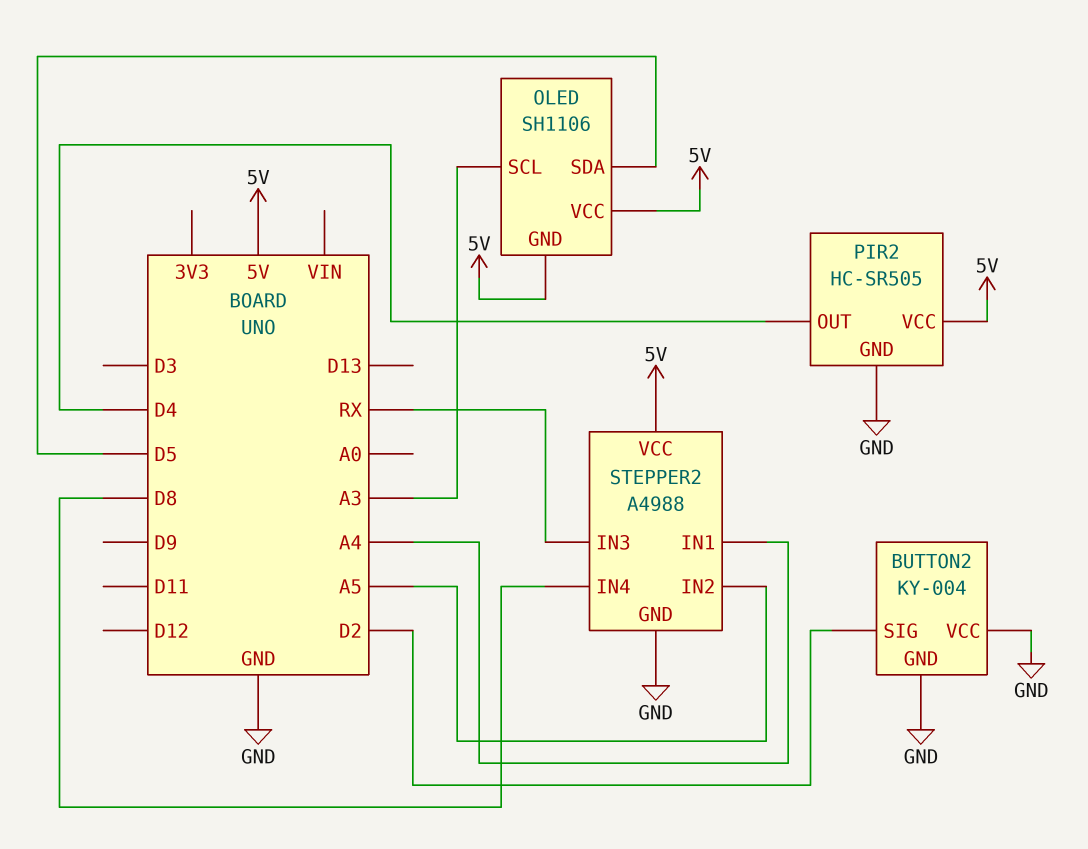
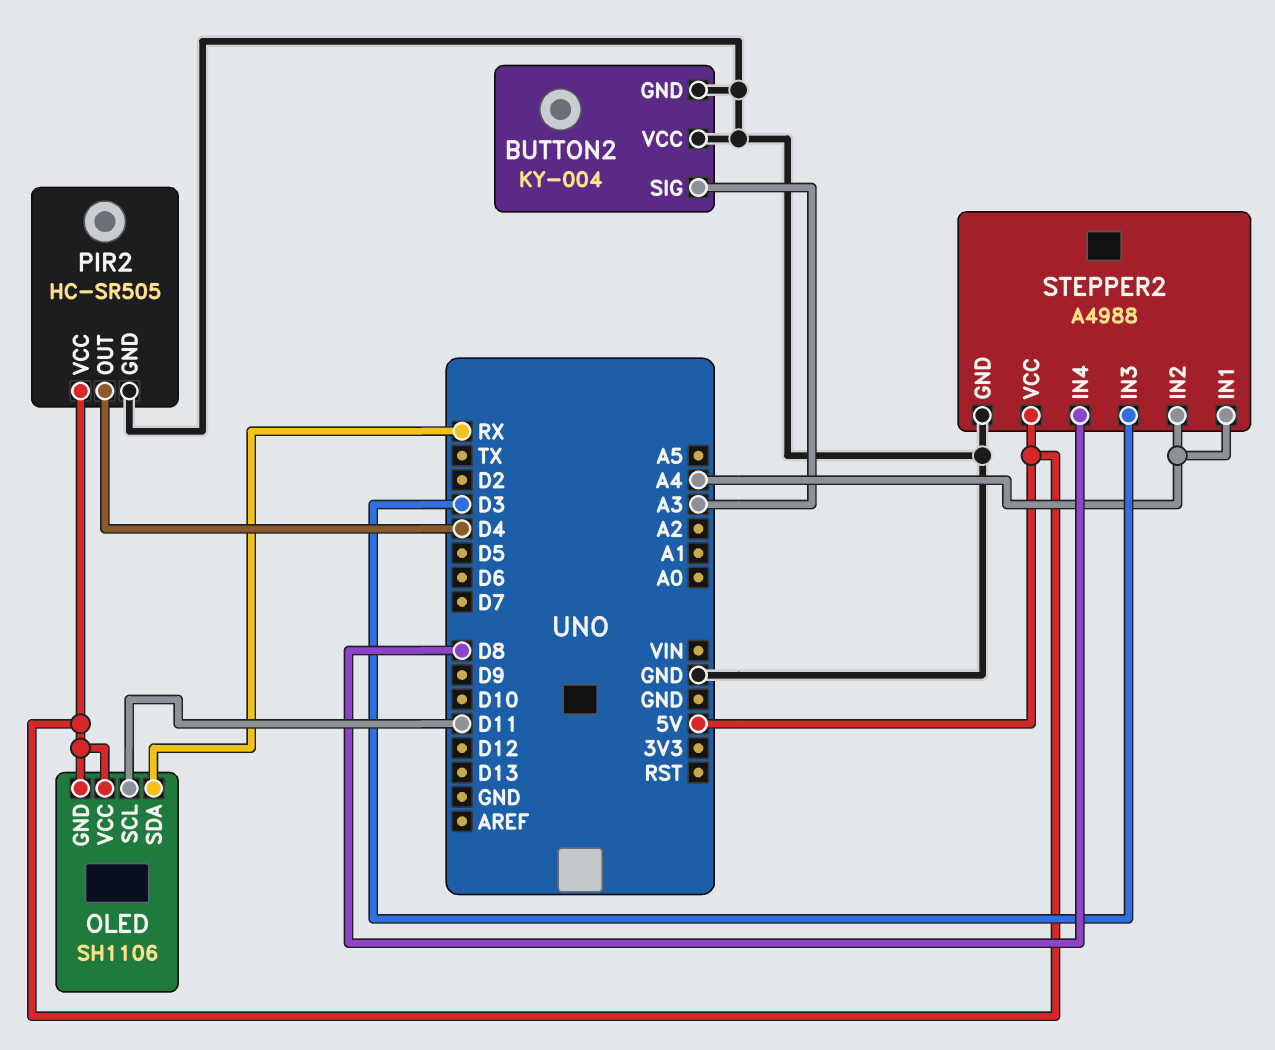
BUTTON2 pin SIG: D2 -> A3
OLED pin SCL: A3 -> D11
OLED pin SDA: D5 -> RX
STEPPER2 pin IN2: A5 -> A4
STEPPER2 pin IN3: RX -> D3

